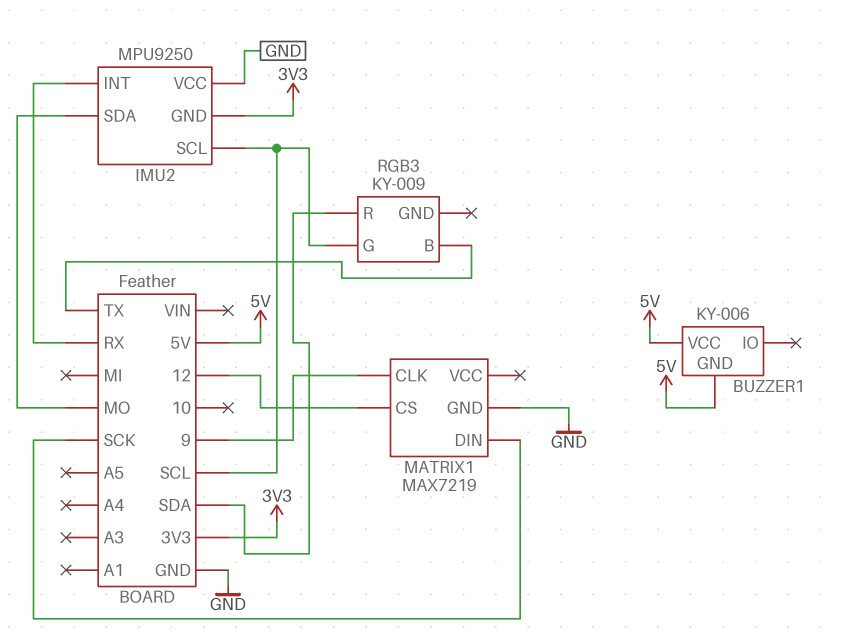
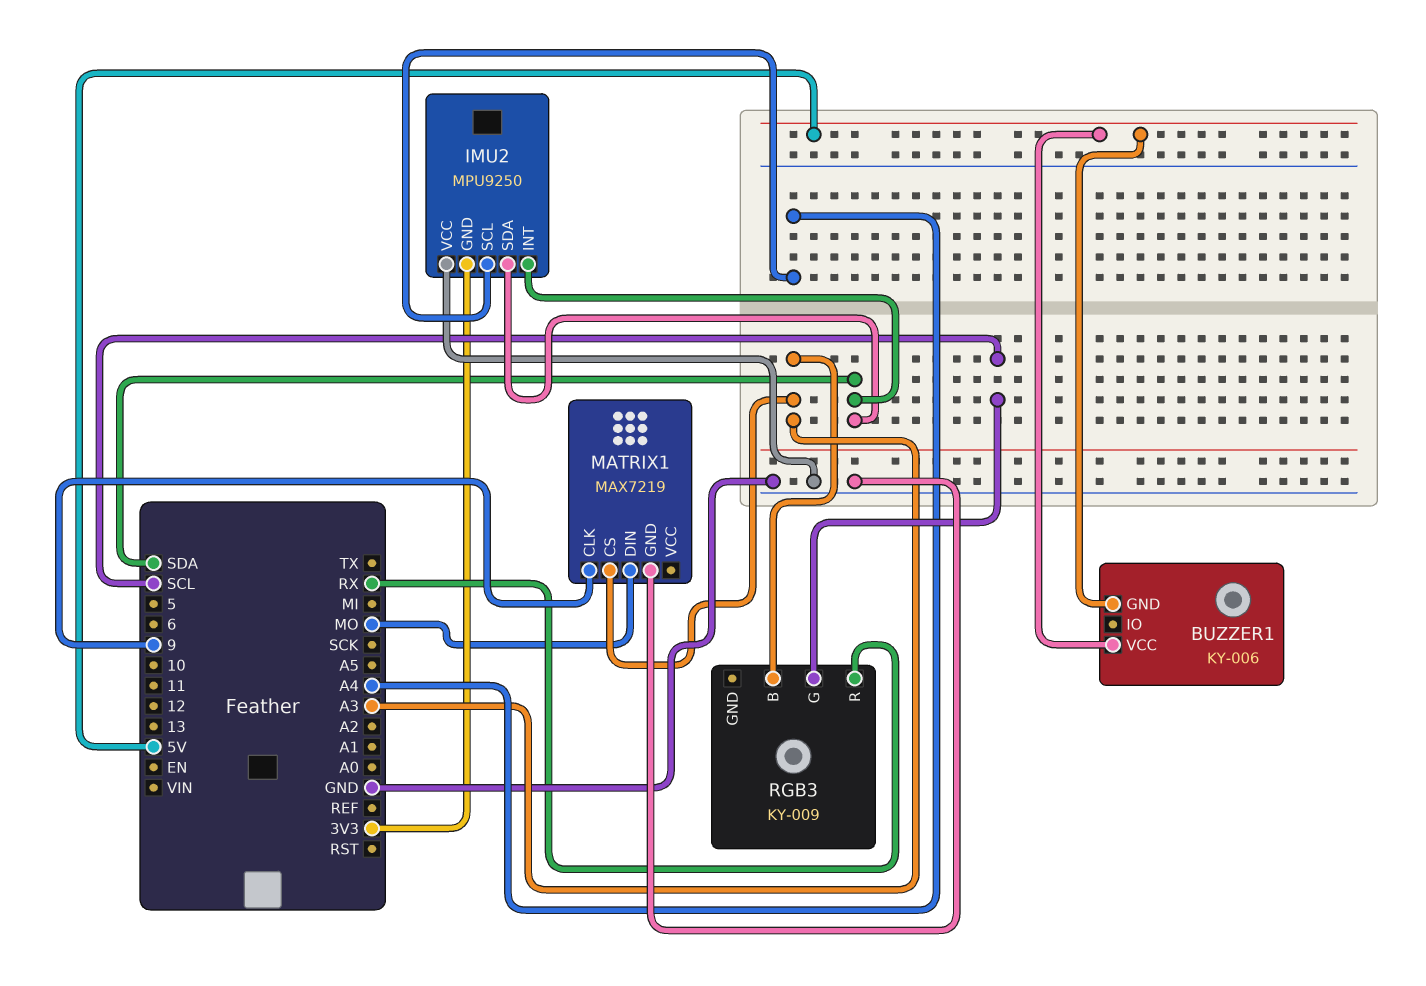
IMU2 pin INT: RX -> SDA
IMU2 pin SCL: SCL -> A4
IMU2 pin SDA: MO -> SDA
MATRIX1 pin CS: 12 -> A3
MATRIX1 pin DIN: SCK -> MO
RGB3 pin B: TX -> A3
RGB3 pin R: SDA -> RX

